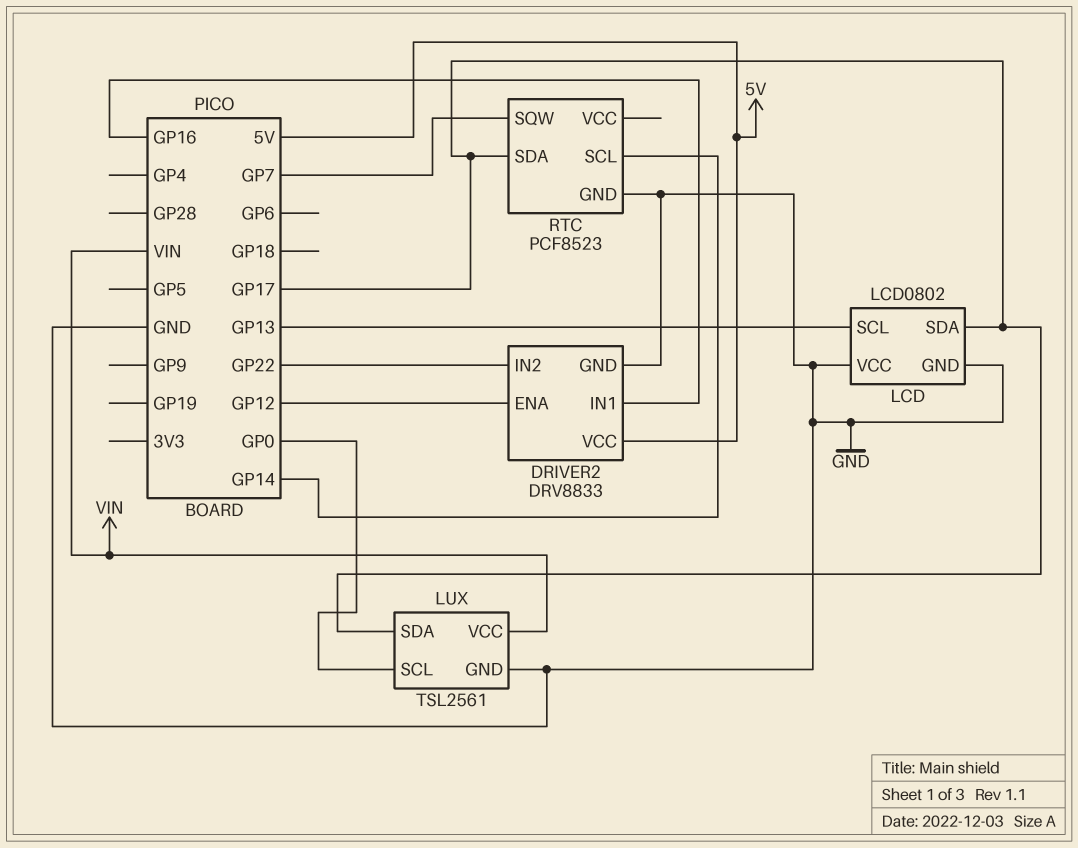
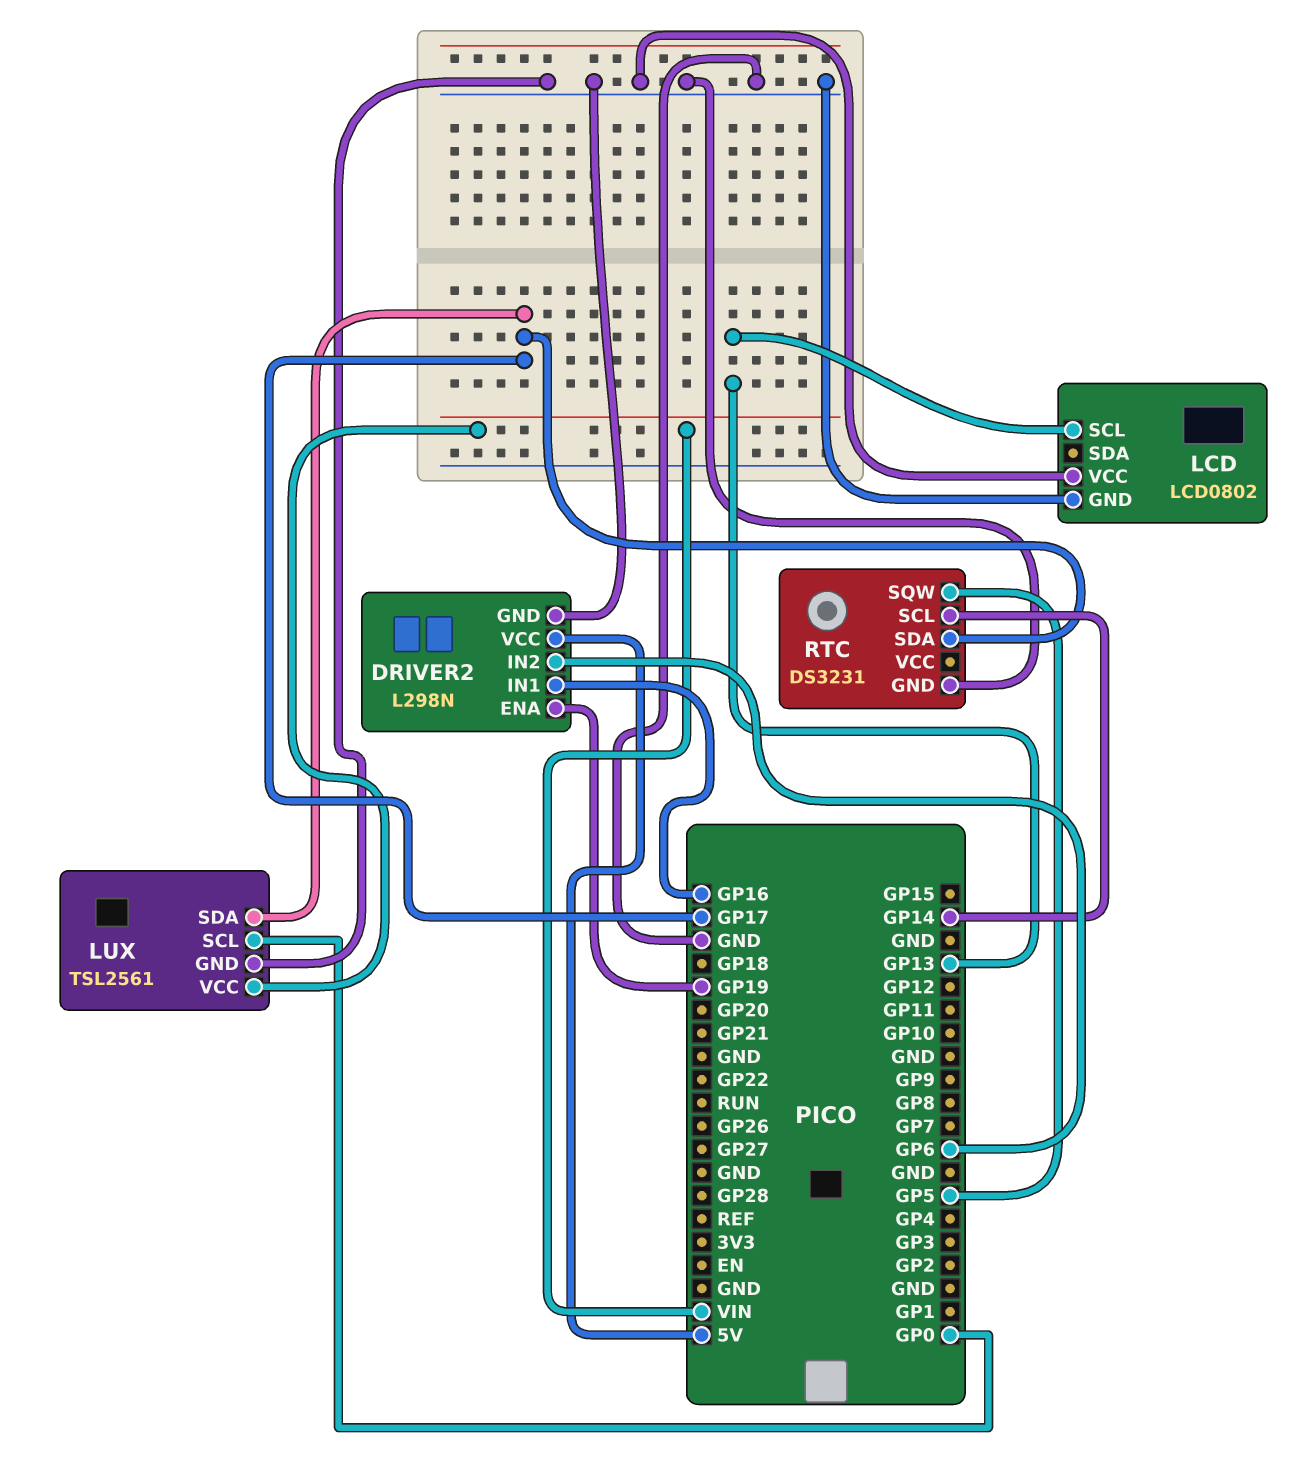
DRIVER2: DRV8833 -> L298N
DRIVER2 pin ENA: GP12 -> GP19
DRIVER2 pin IN2: GP22 -> GP6
LCD pin SDA: GP17 -> none
RTC: PCF8523 -> DS3231
RTC pin SQW: GP7 -> GP5

